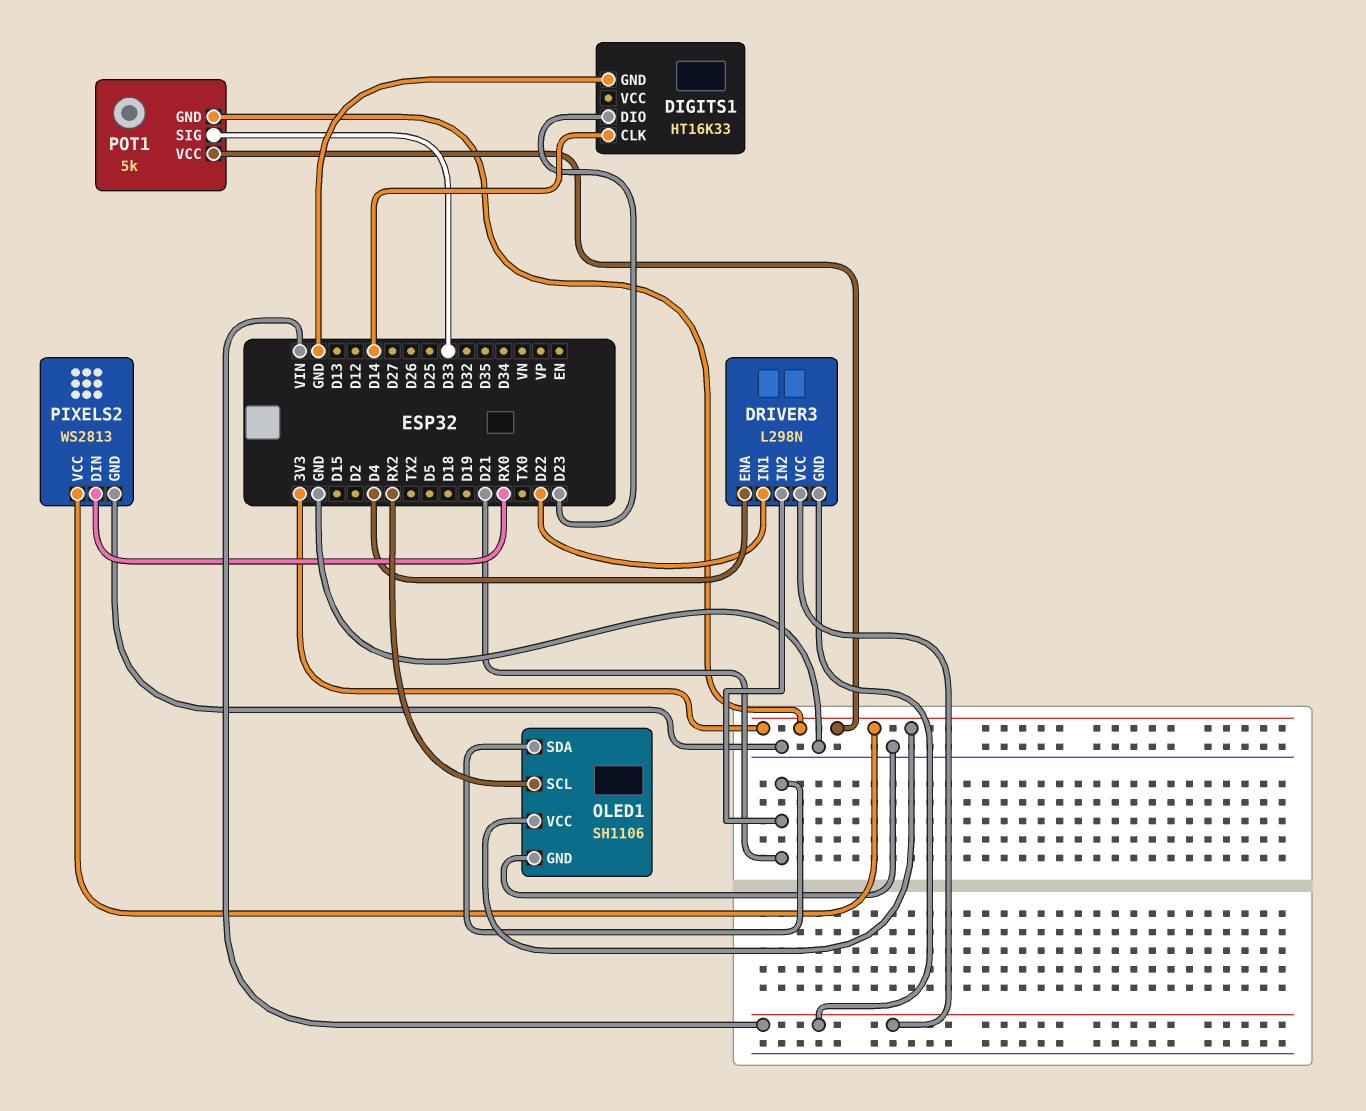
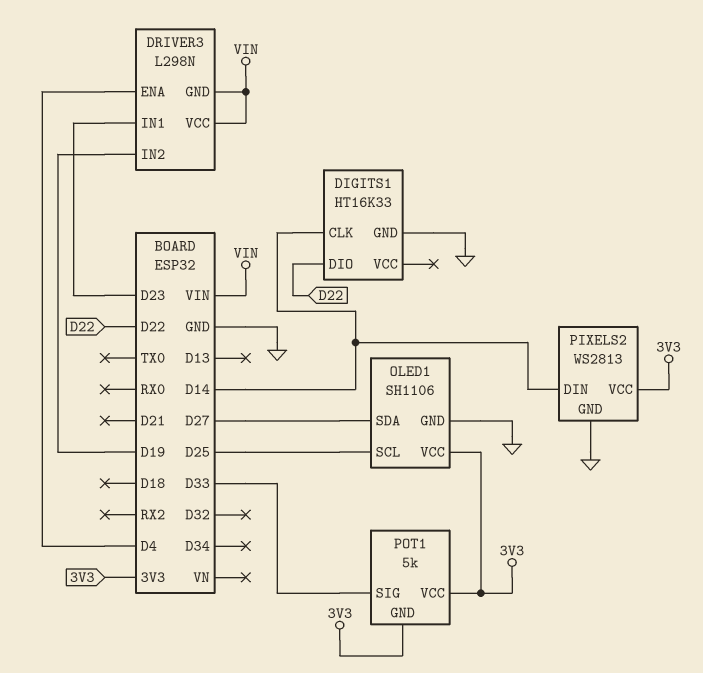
DIGITS1 pin DIO: D23 -> D22
DRIVER3 pin IN1: D22 -> D23
DRIVER3 pin IN2: D21 -> D19
OLED1 pin SCL: RX2 -> D25
OLED1 pin SDA: D21 -> D27
PIXELS2 pin DIN: RX0 -> D14

